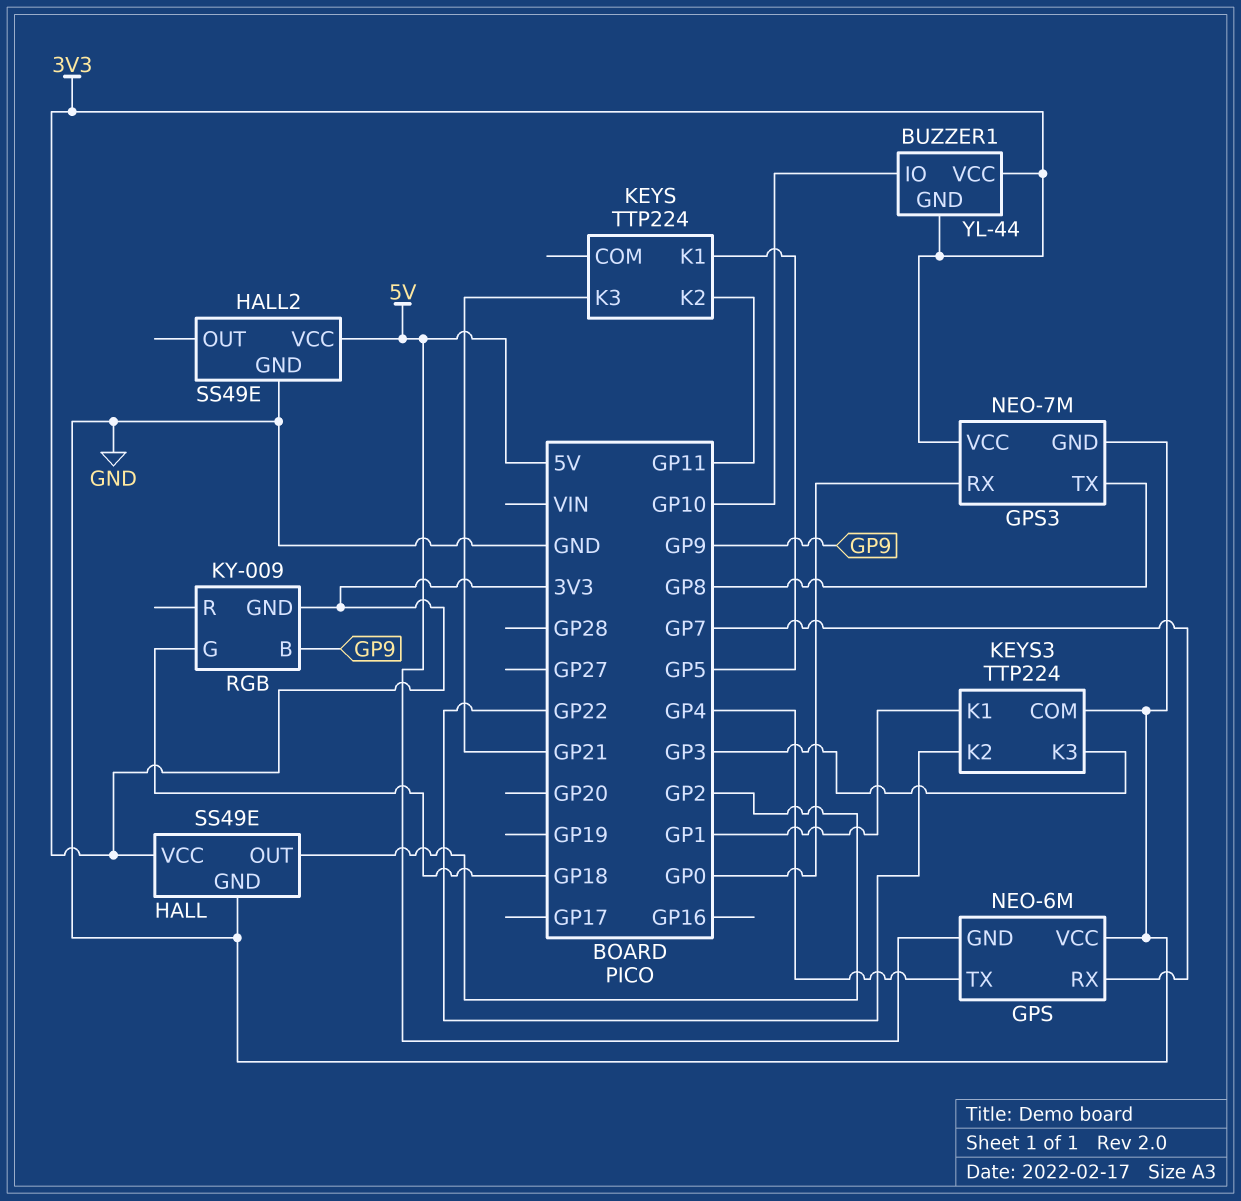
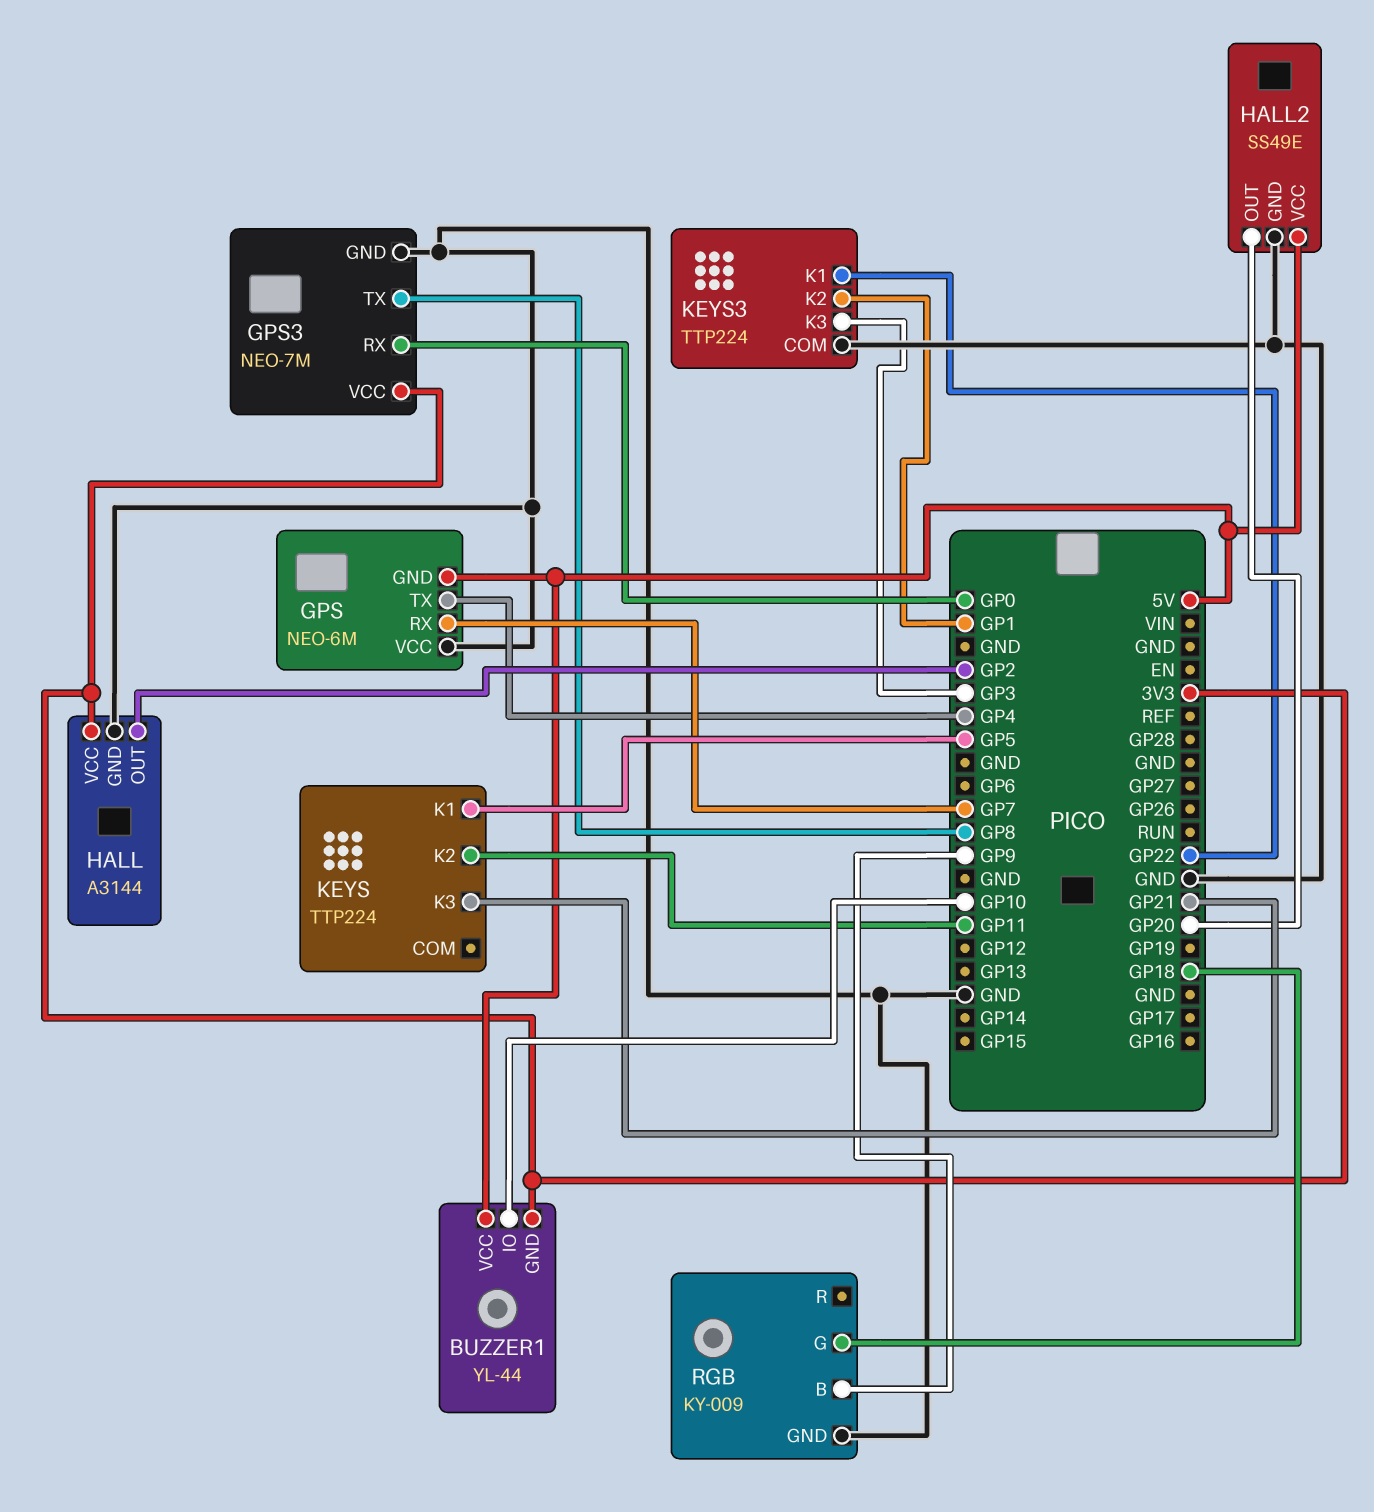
BUZZER1 pin VCC: 3V3 -> 5V
HALL: SS49E -> A3144
HALL2 pin OUT: none -> GP20
KEYS3 pin K1: GP1 -> GP22
KEYS3 pin K2: GP22 -> GP1
RGB pin GND: 3V3 -> GND

